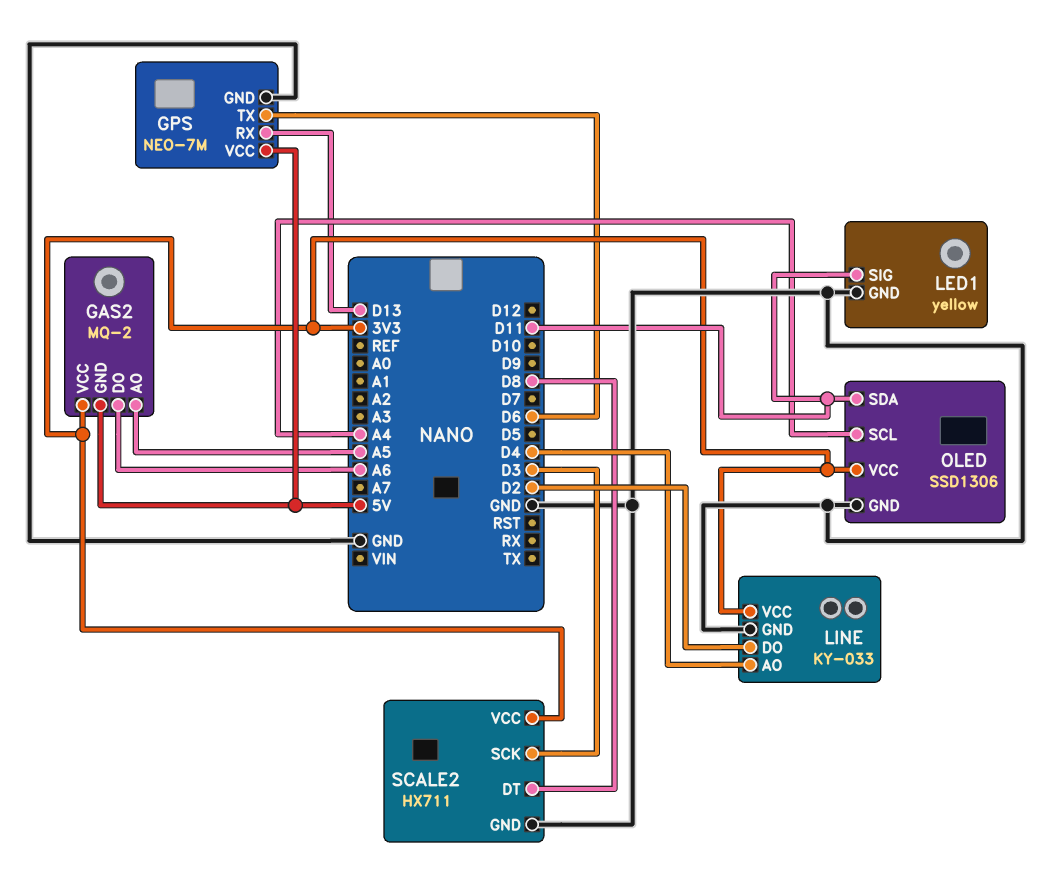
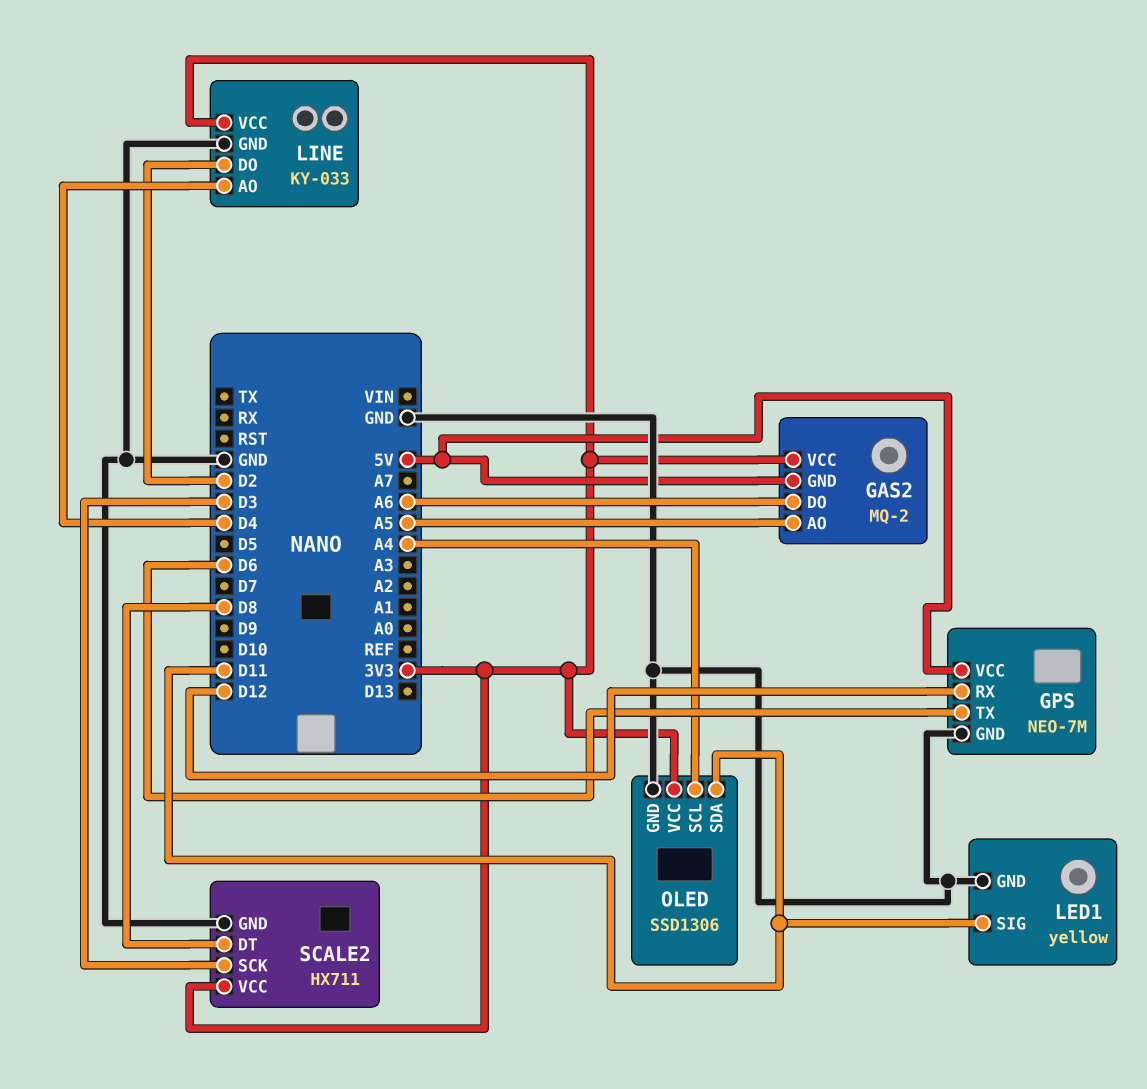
GPS pin RX: D13 -> D12

